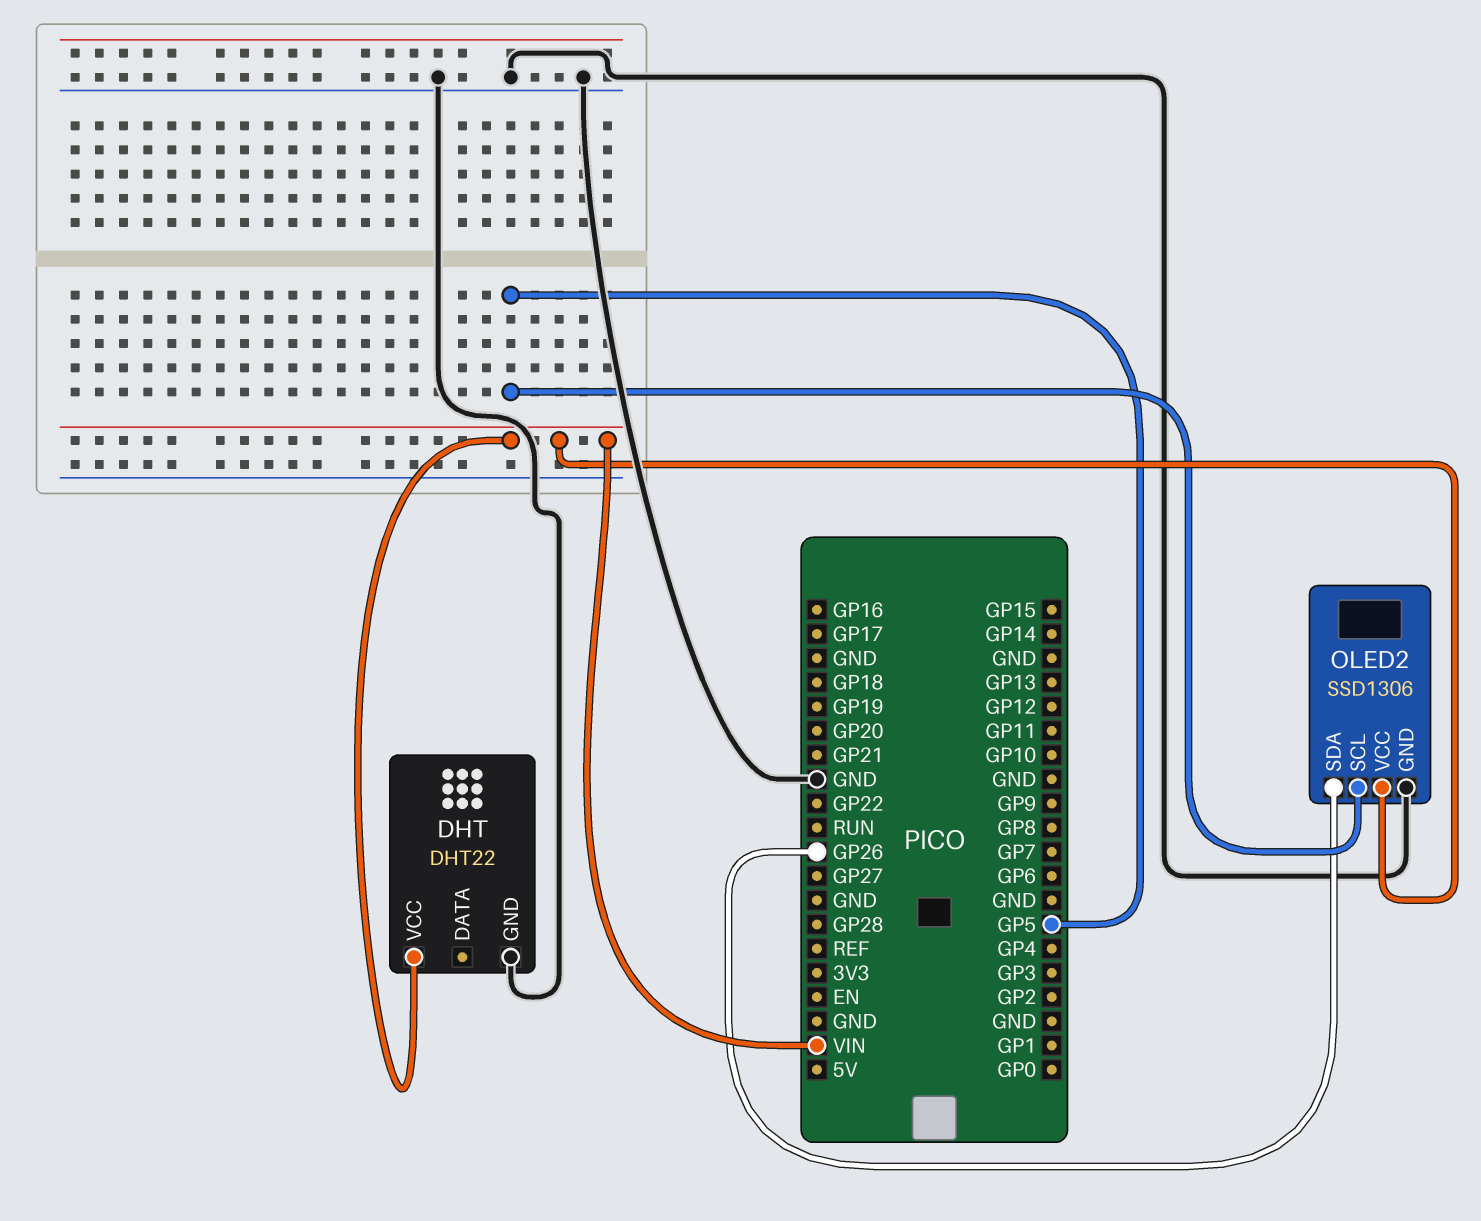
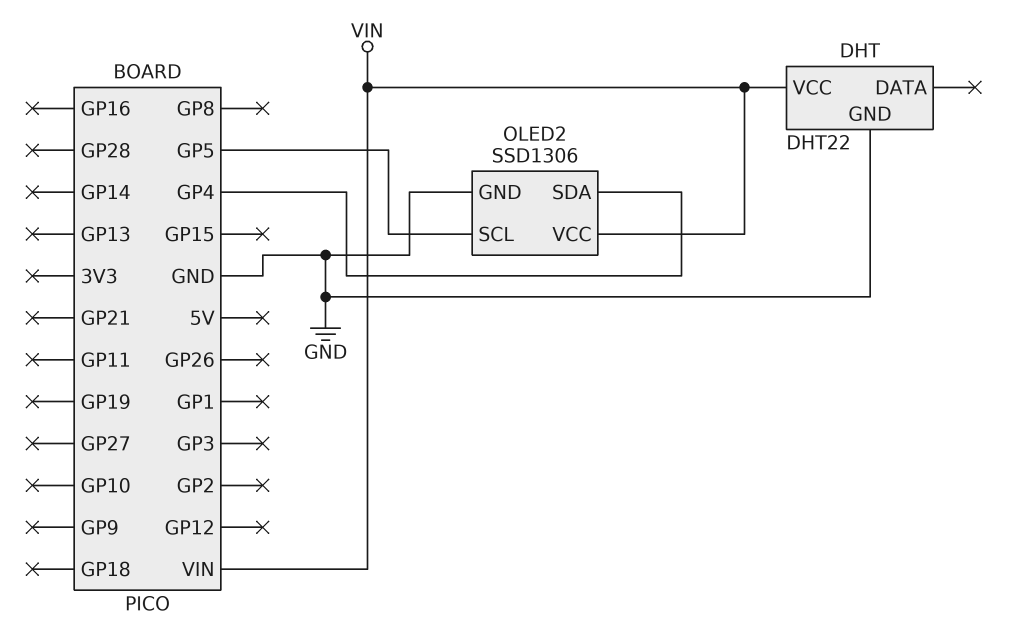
OLED2 pin SDA: GP26 -> GP4

